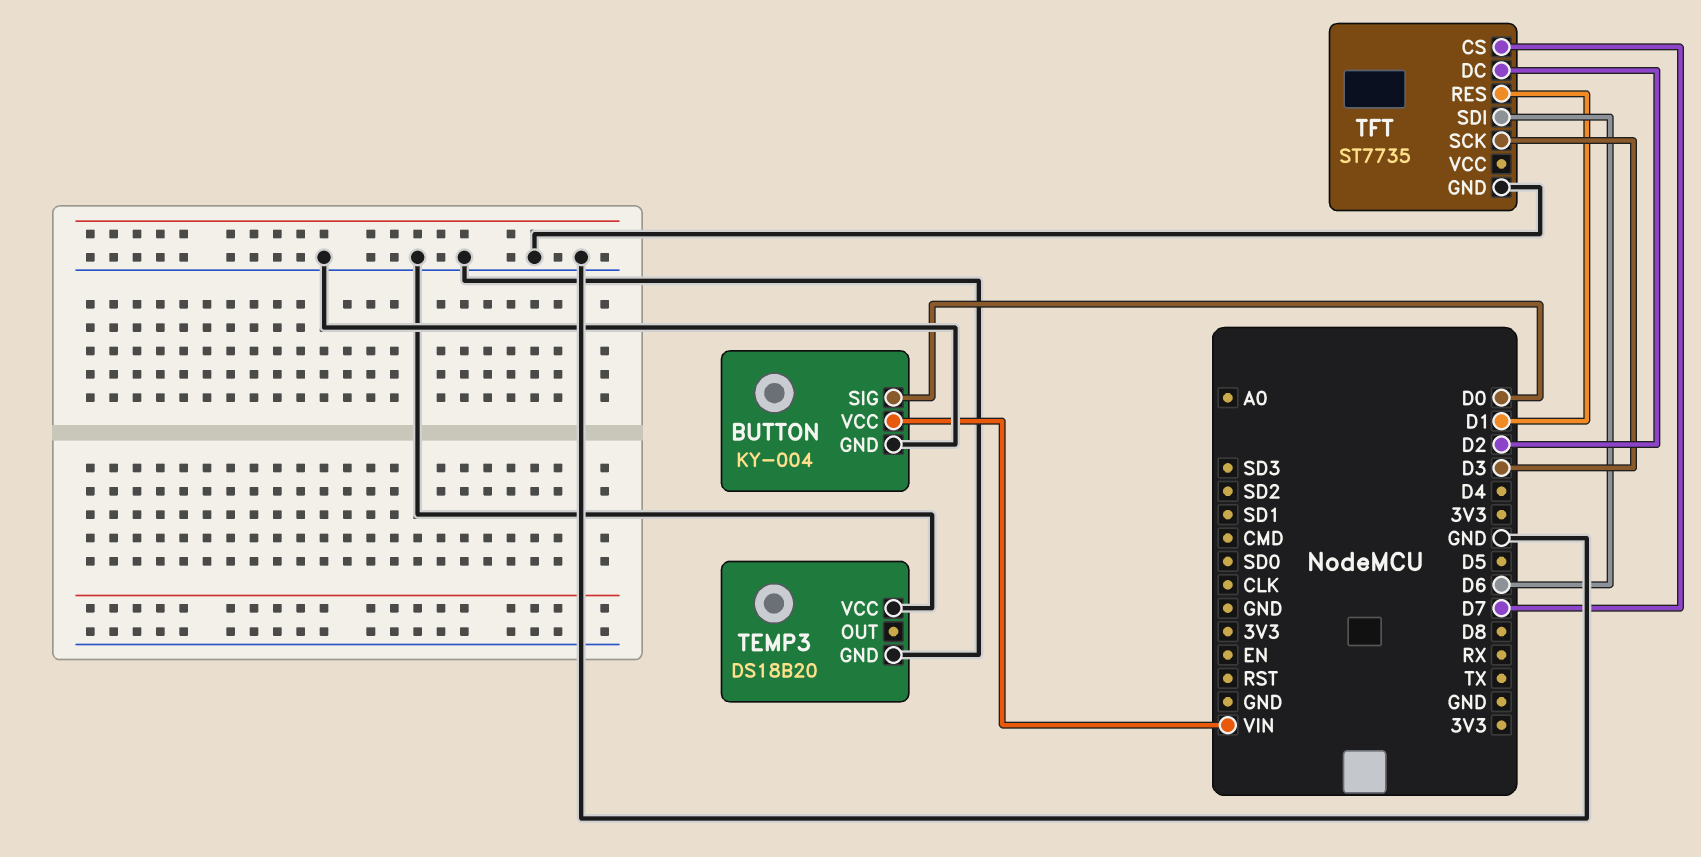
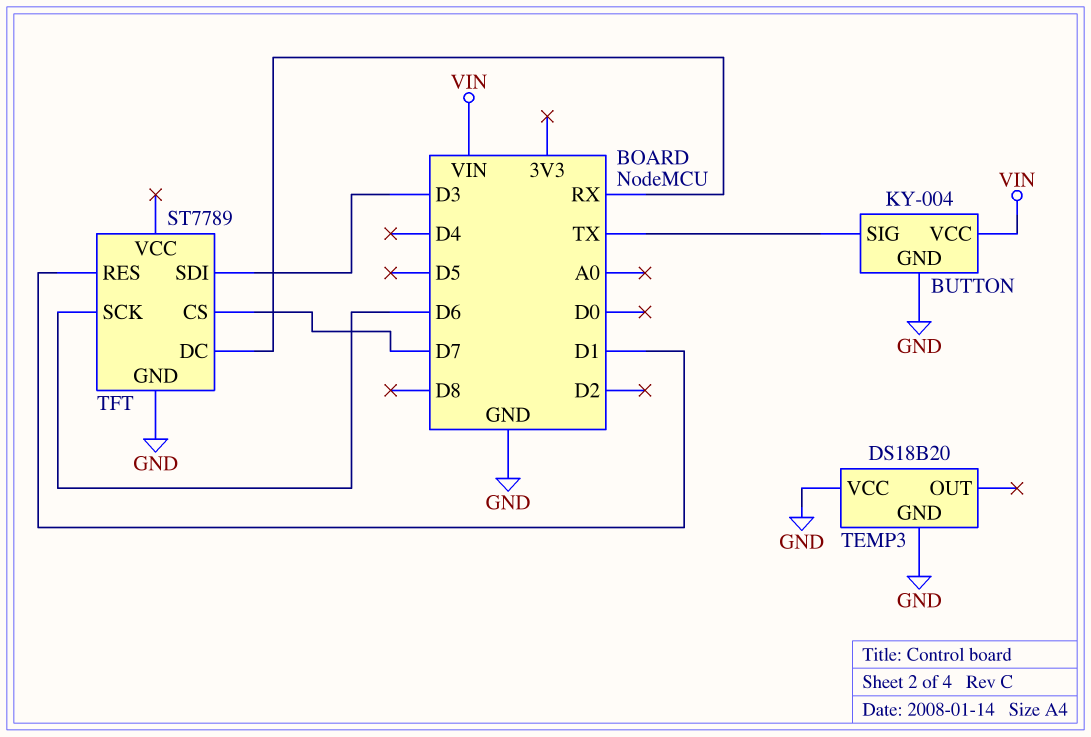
BUTTON pin SIG: D0 -> TX
TFT: ST7735 -> ST7789
TFT pin DC: D2 -> RX
TFT pin SCK: D3 -> D6
TFT pin SDI: D6 -> D3

